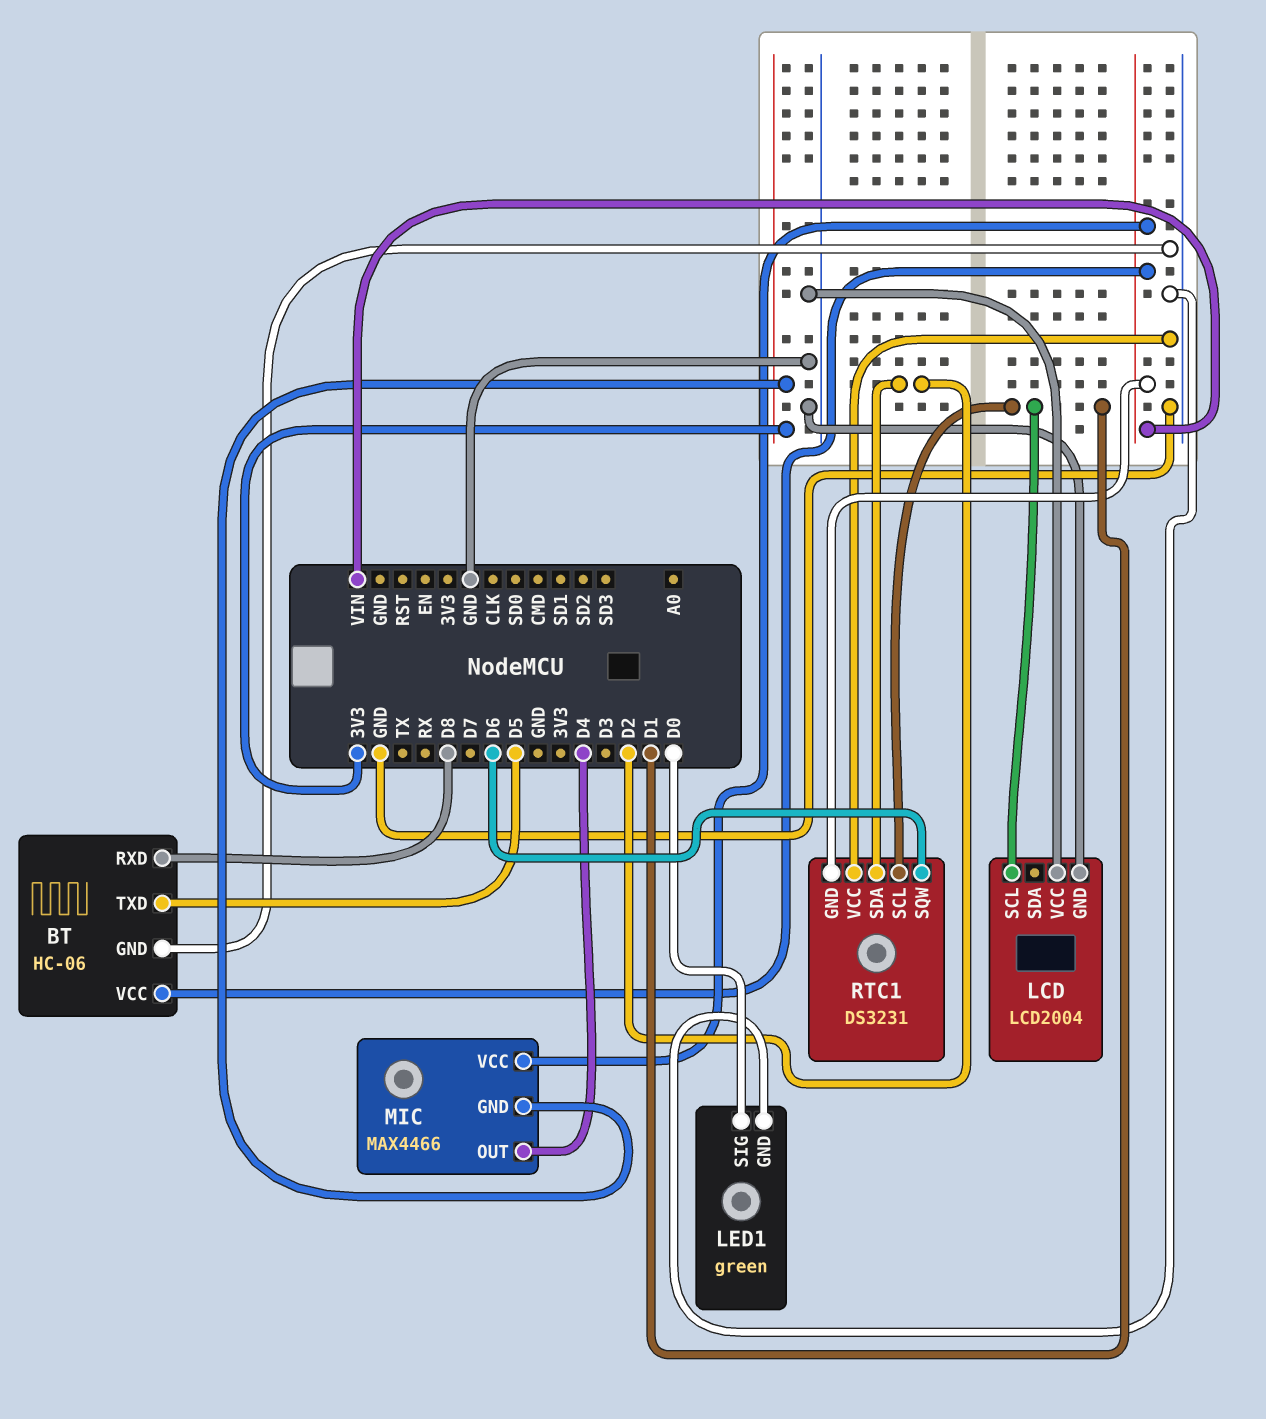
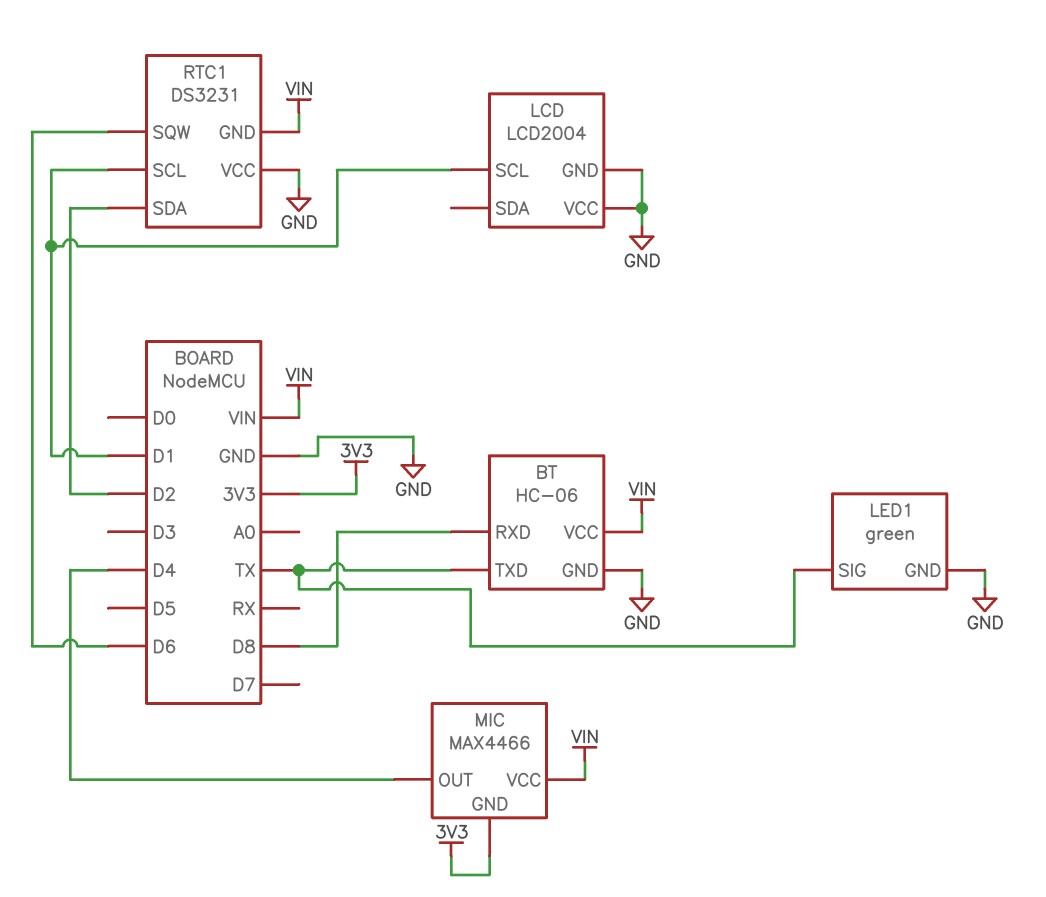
BT pin TXD: D5 -> TX
LED1 pin SIG: D0 -> TX

